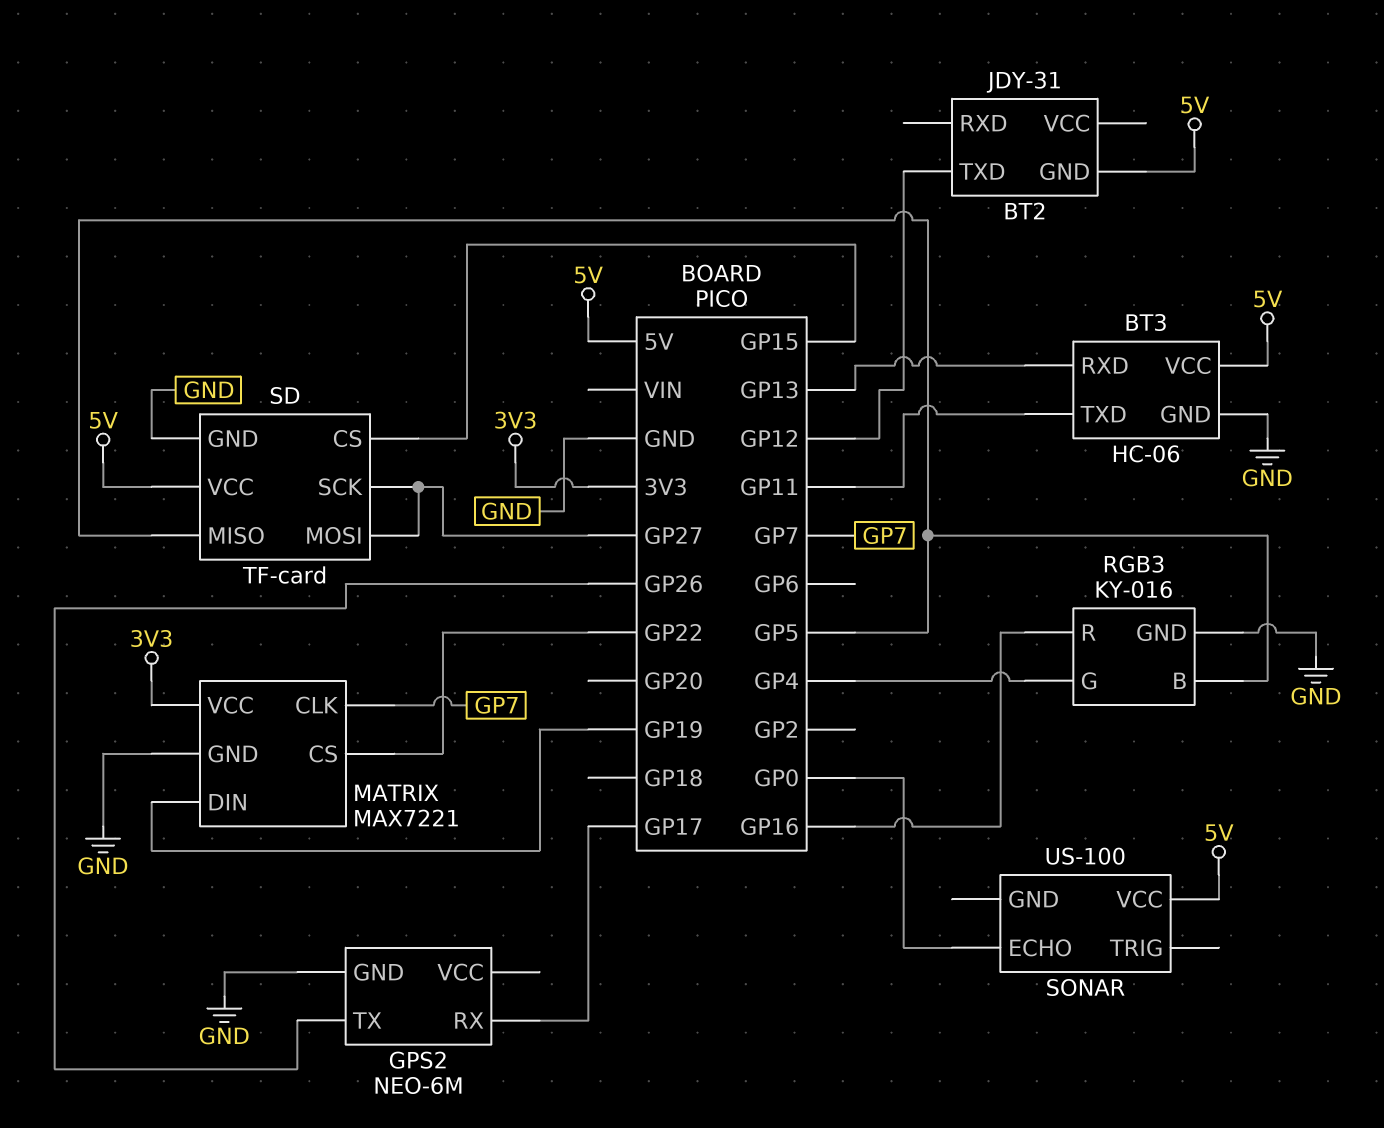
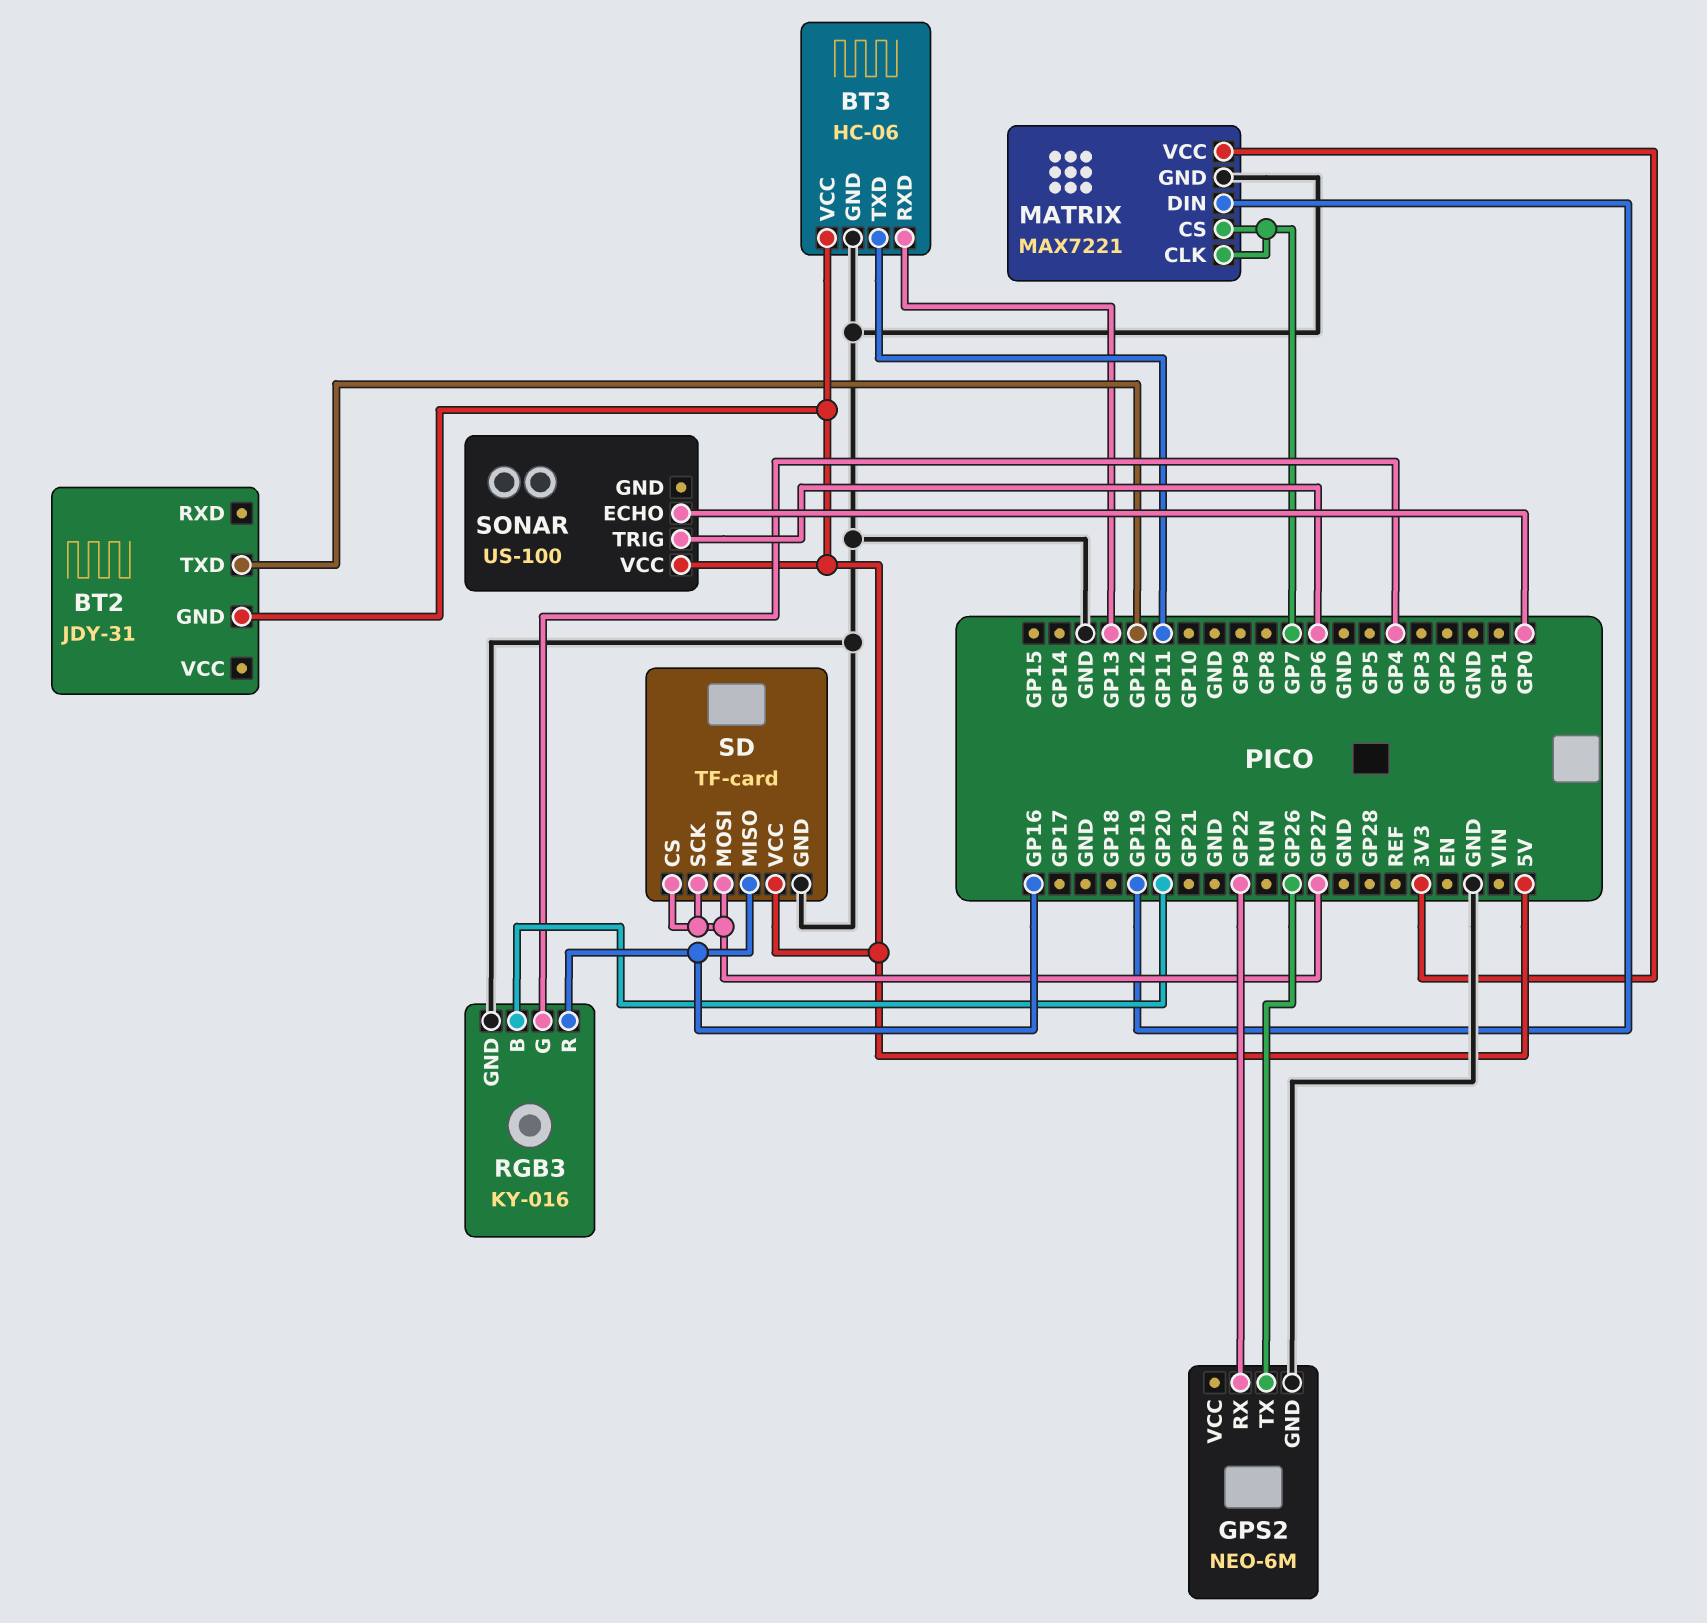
GPS2 pin RX: GP17 -> GP22
MATRIX pin CS: GP22 -> GP7
RGB3 pin B: GP5 -> GP20
SD pin CS: GP15 -> GP27
SD pin MISO: GP5 -> GP16
SONAR pin TRIG: none -> GP6

